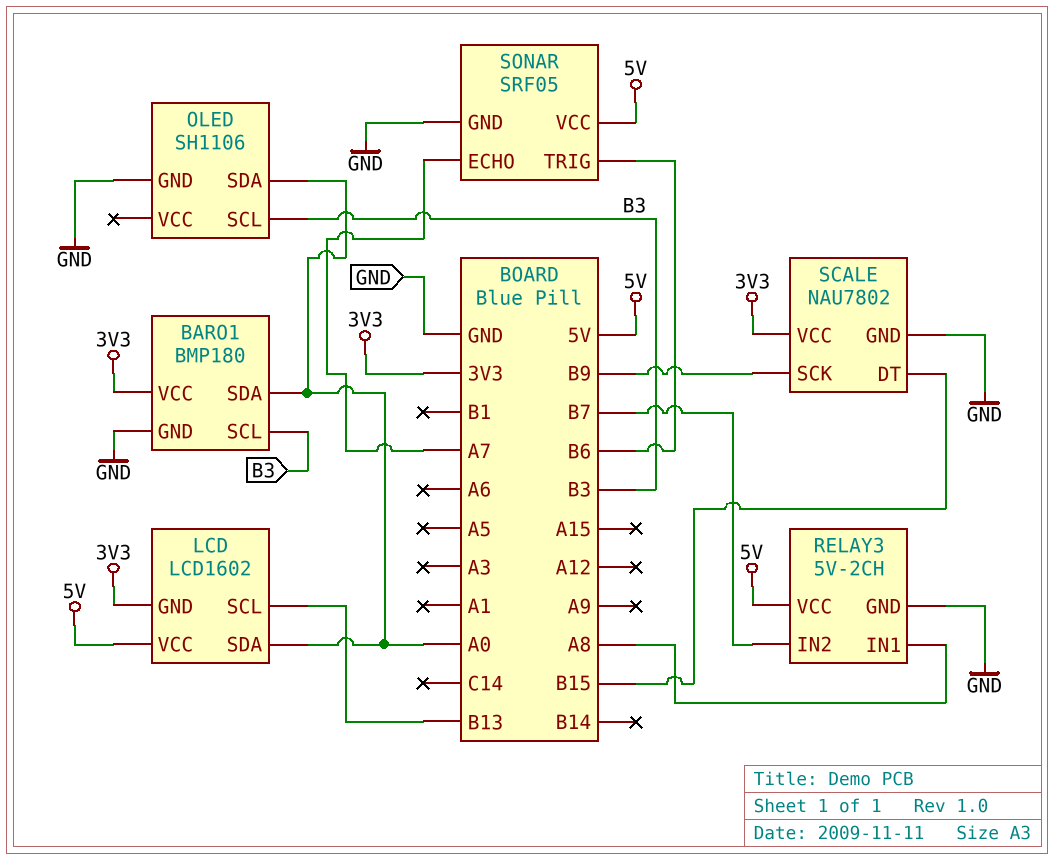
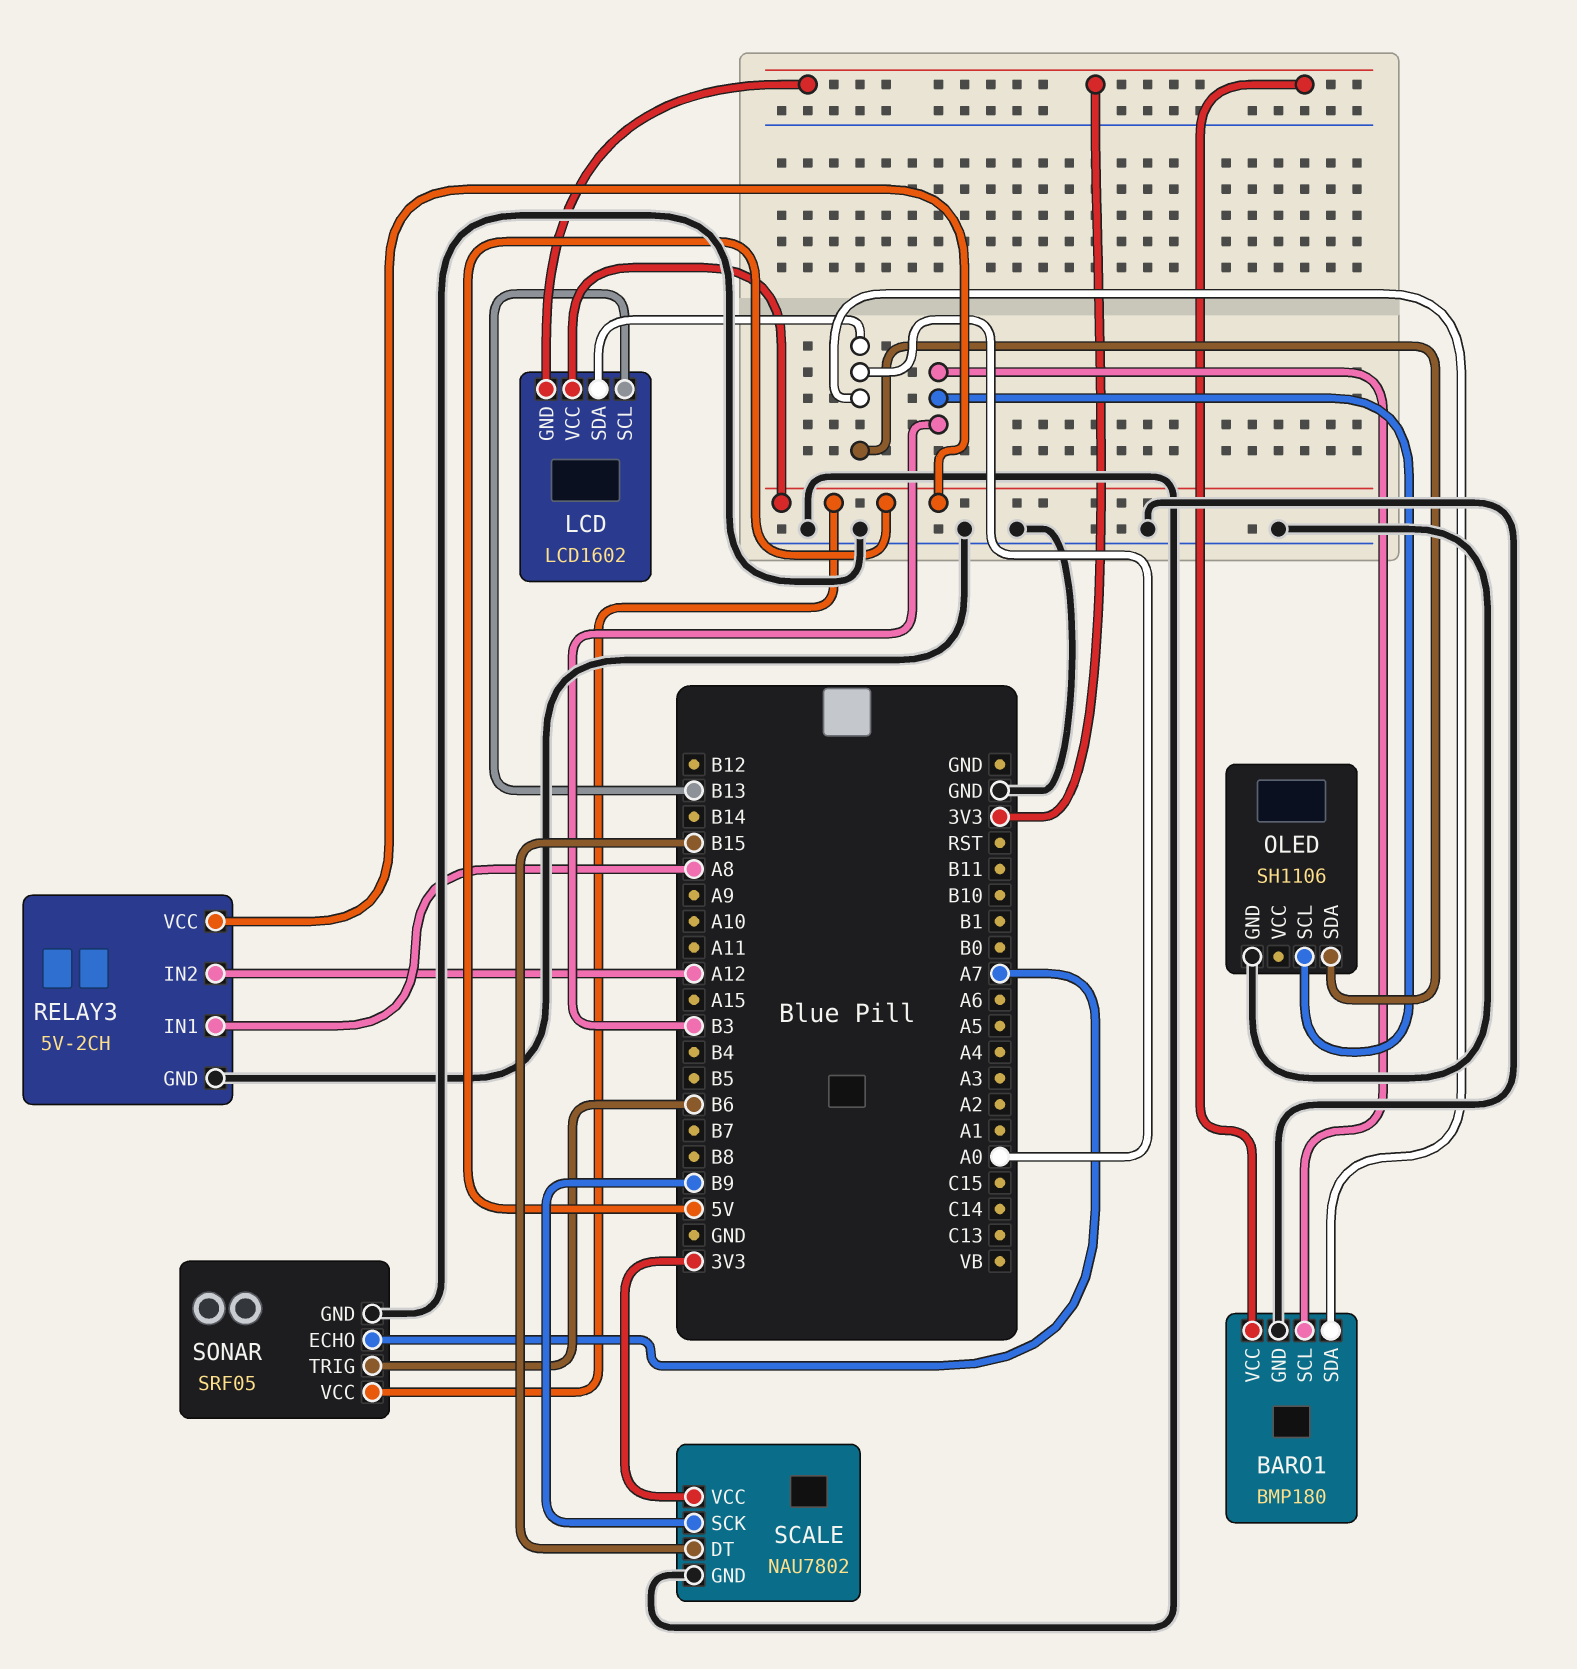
RELAY3 pin IN2: B7 -> A12

